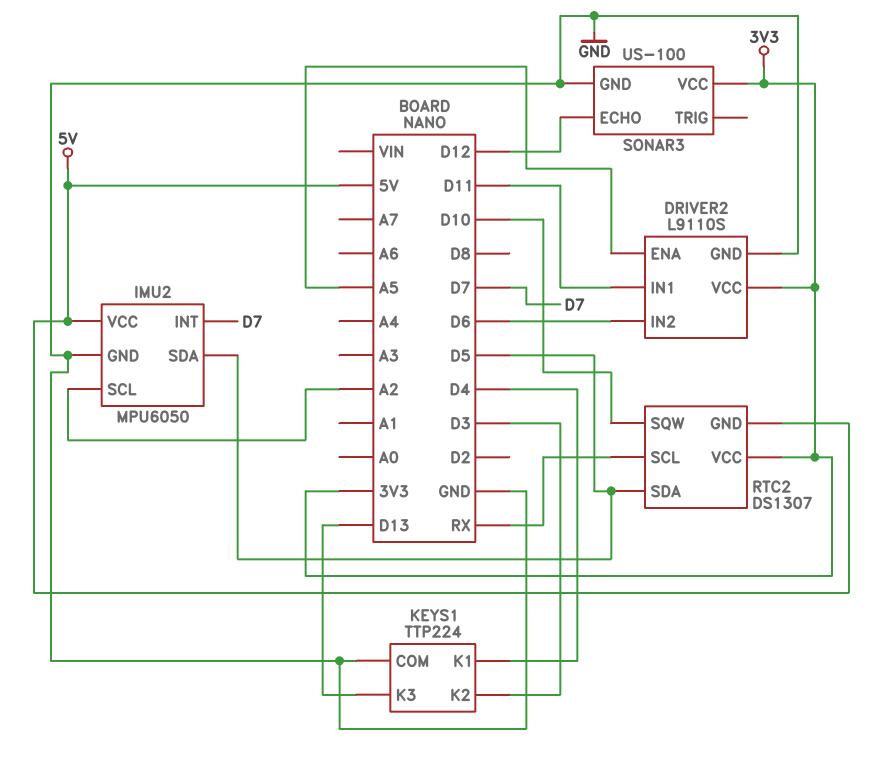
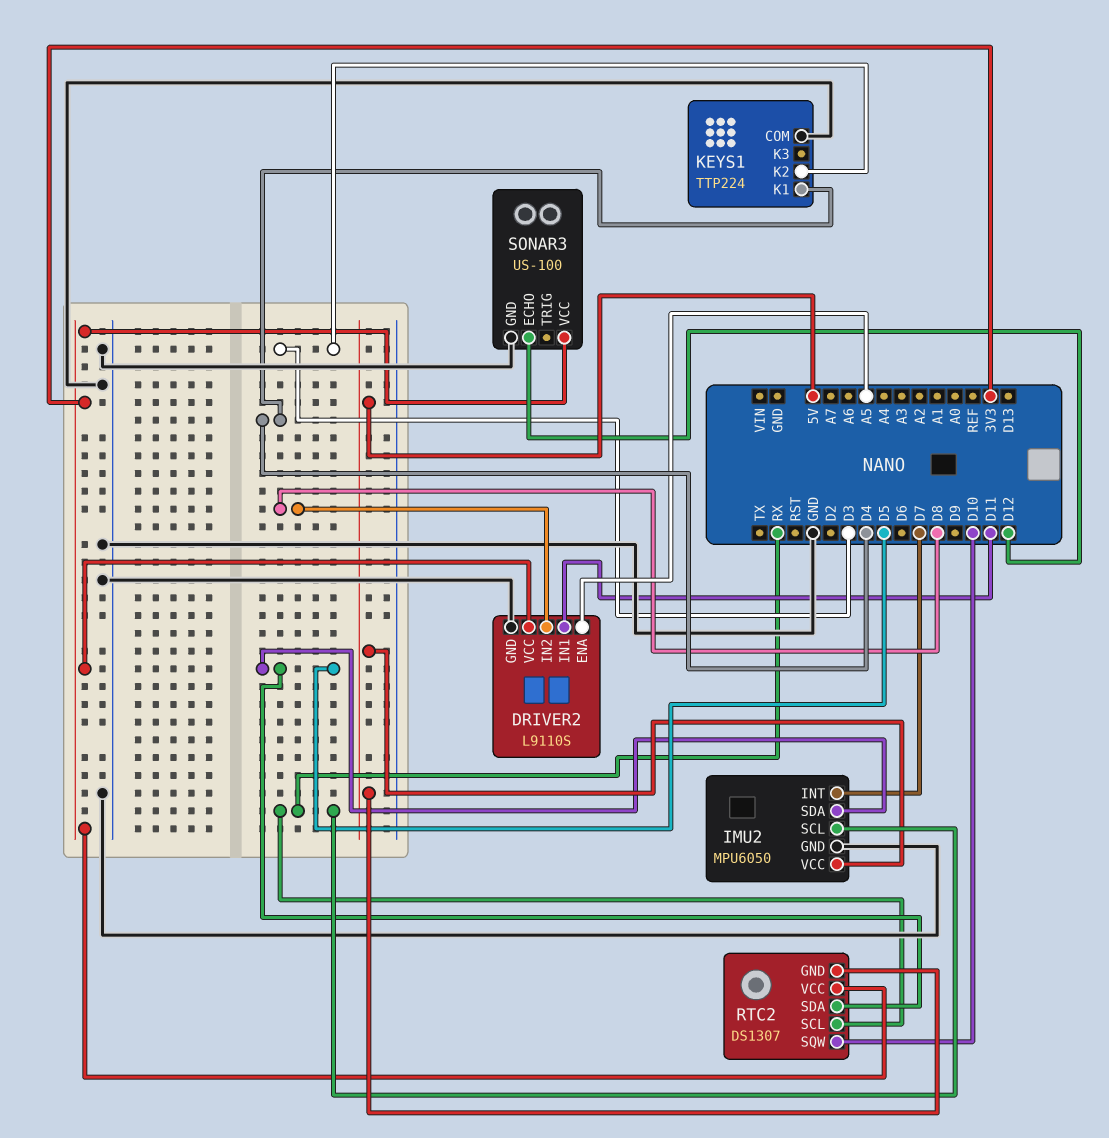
DRIVER2 pin IN2: D6 -> D8
IMU2 pin SCL: A2 -> RX
KEYS1 pin K3: D13 -> none

